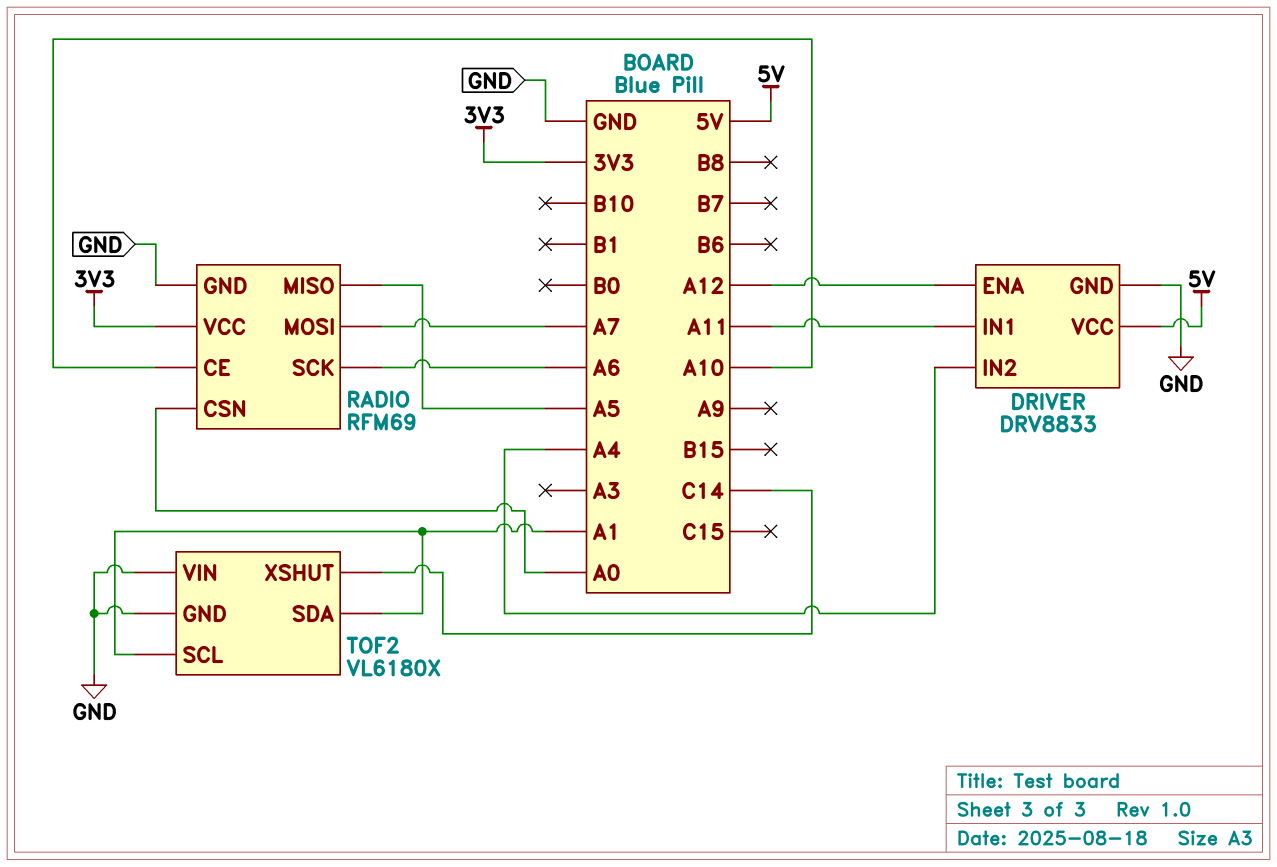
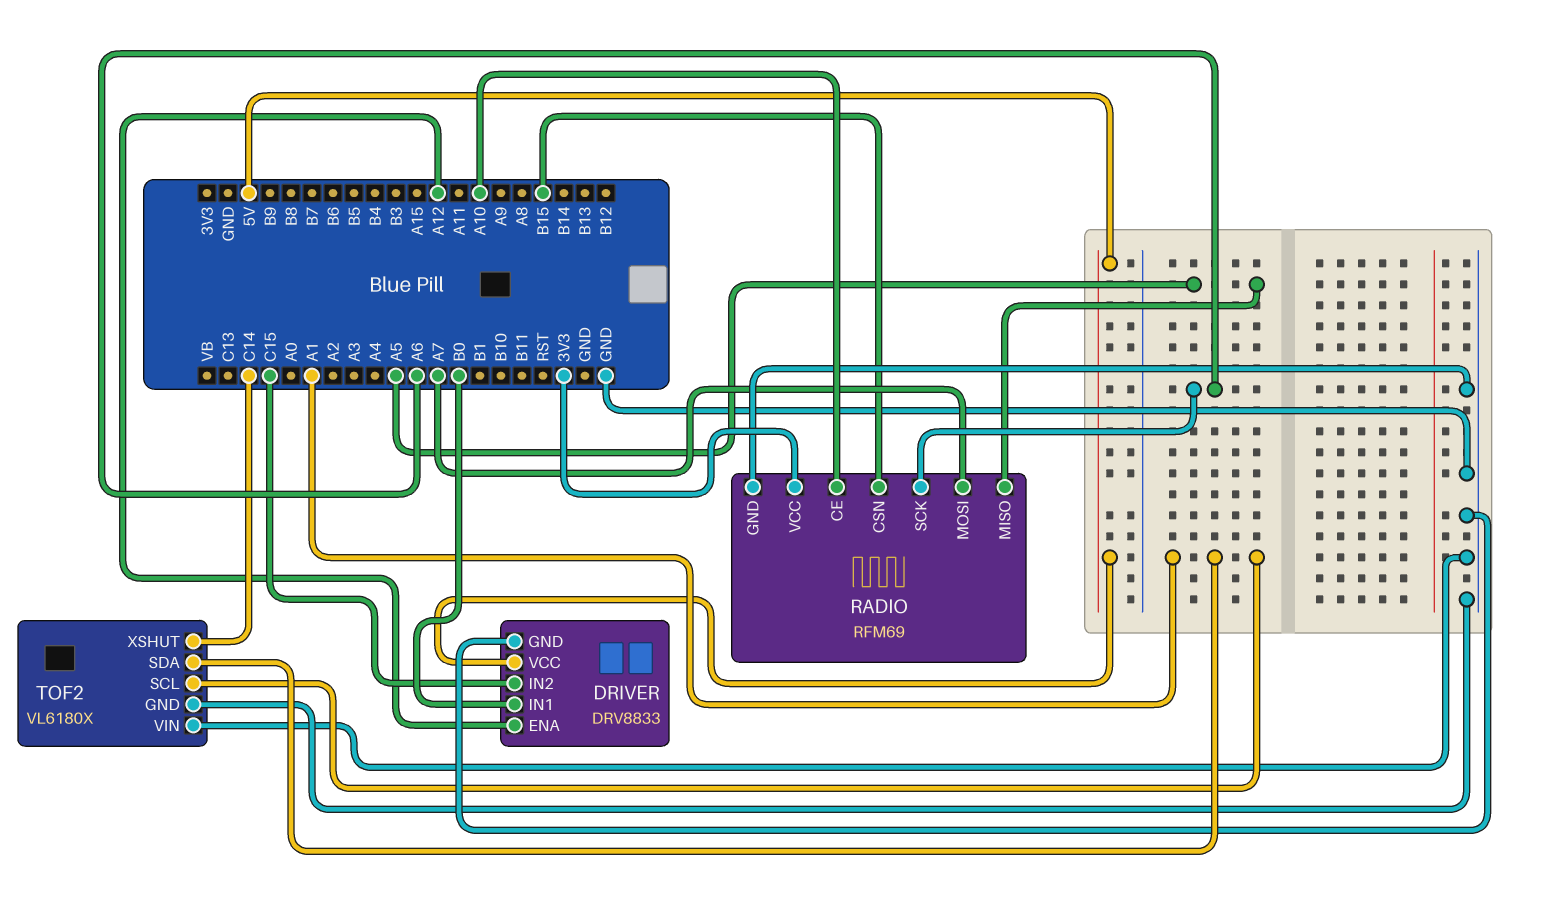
DRIVER pin IN1: A11 -> B0
DRIVER pin IN2: A4 -> C15
RADIO pin CSN: A0 -> B15

